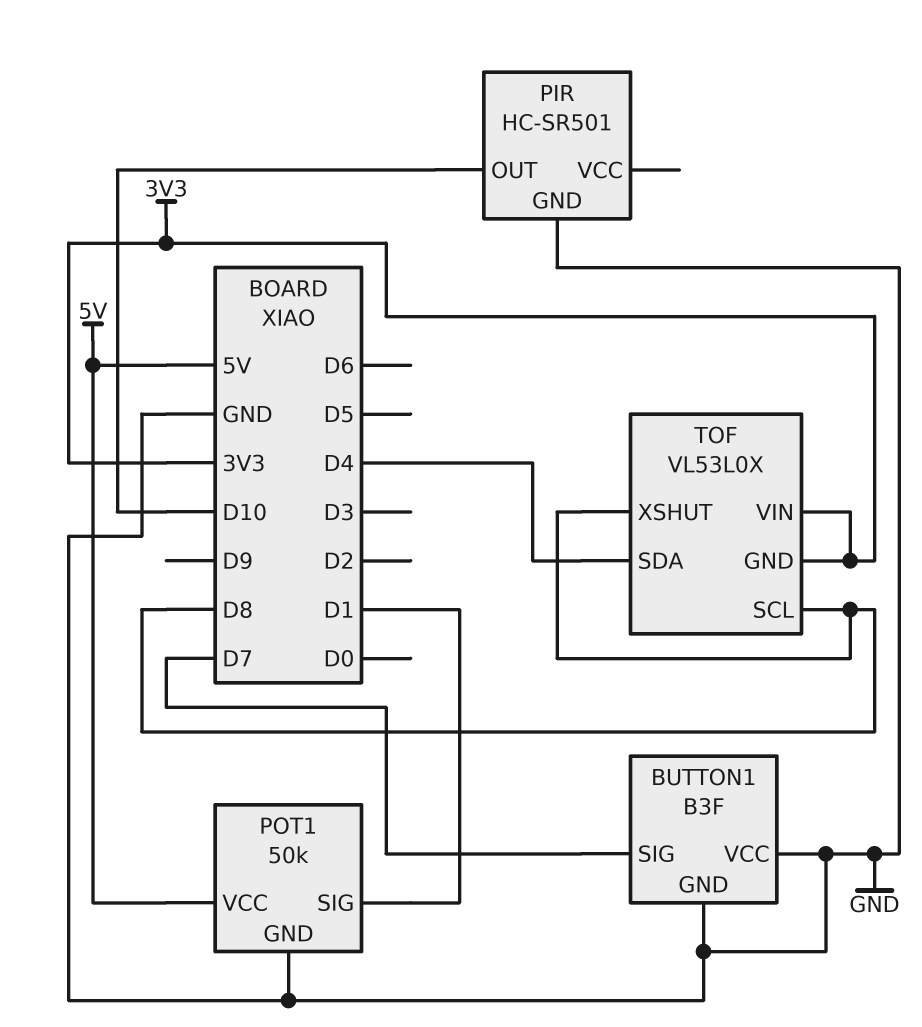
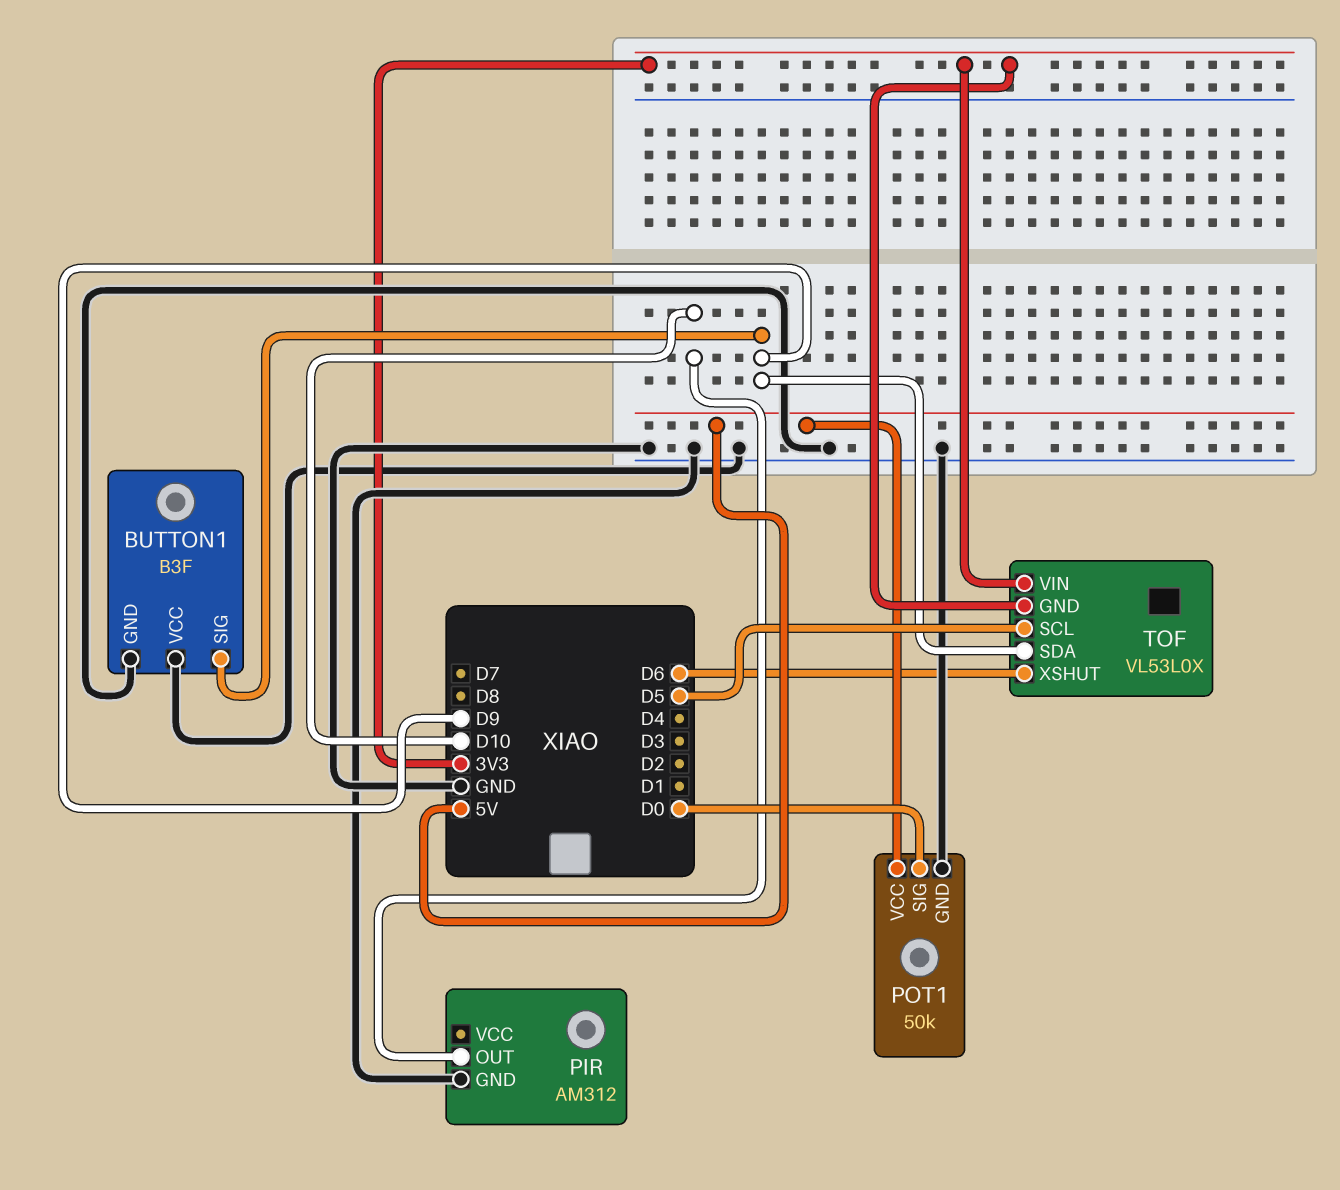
BUTTON1 pin SIG: D7 -> D9
PIR: HC-SR501 -> AM312
POT1 pin SIG: D1 -> D0
TOF pin SCL: D8 -> D5
TOF pin SDA: D4 -> D9
TOF pin XSHUT: D8 -> D6

